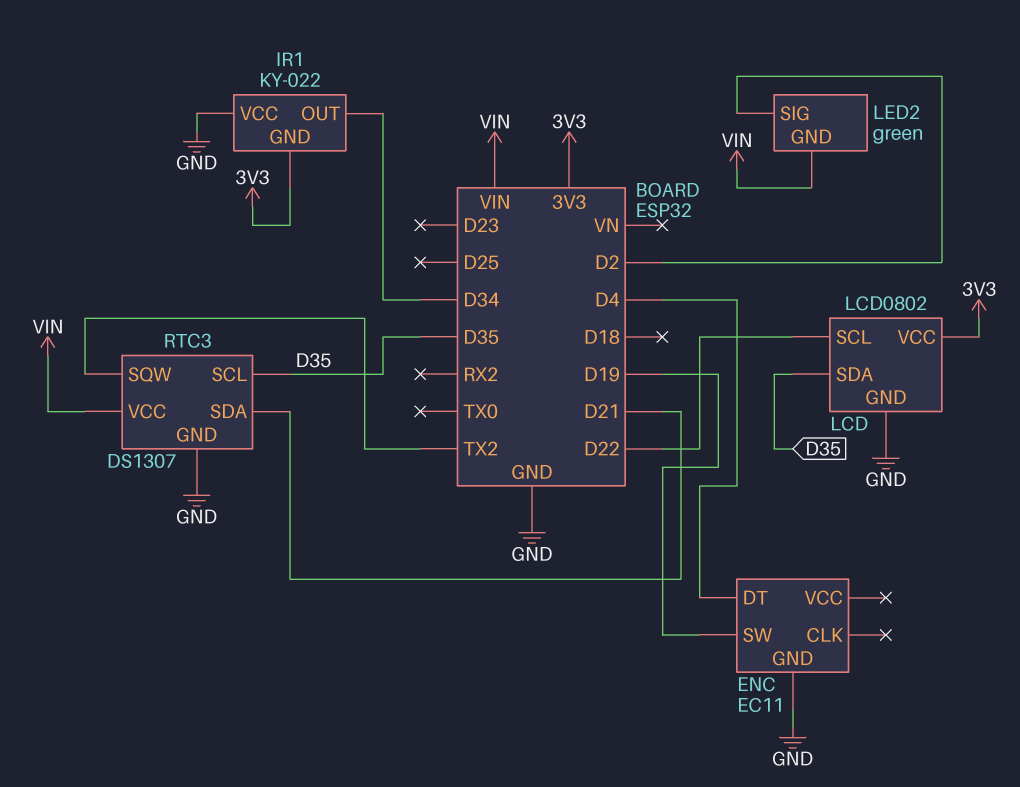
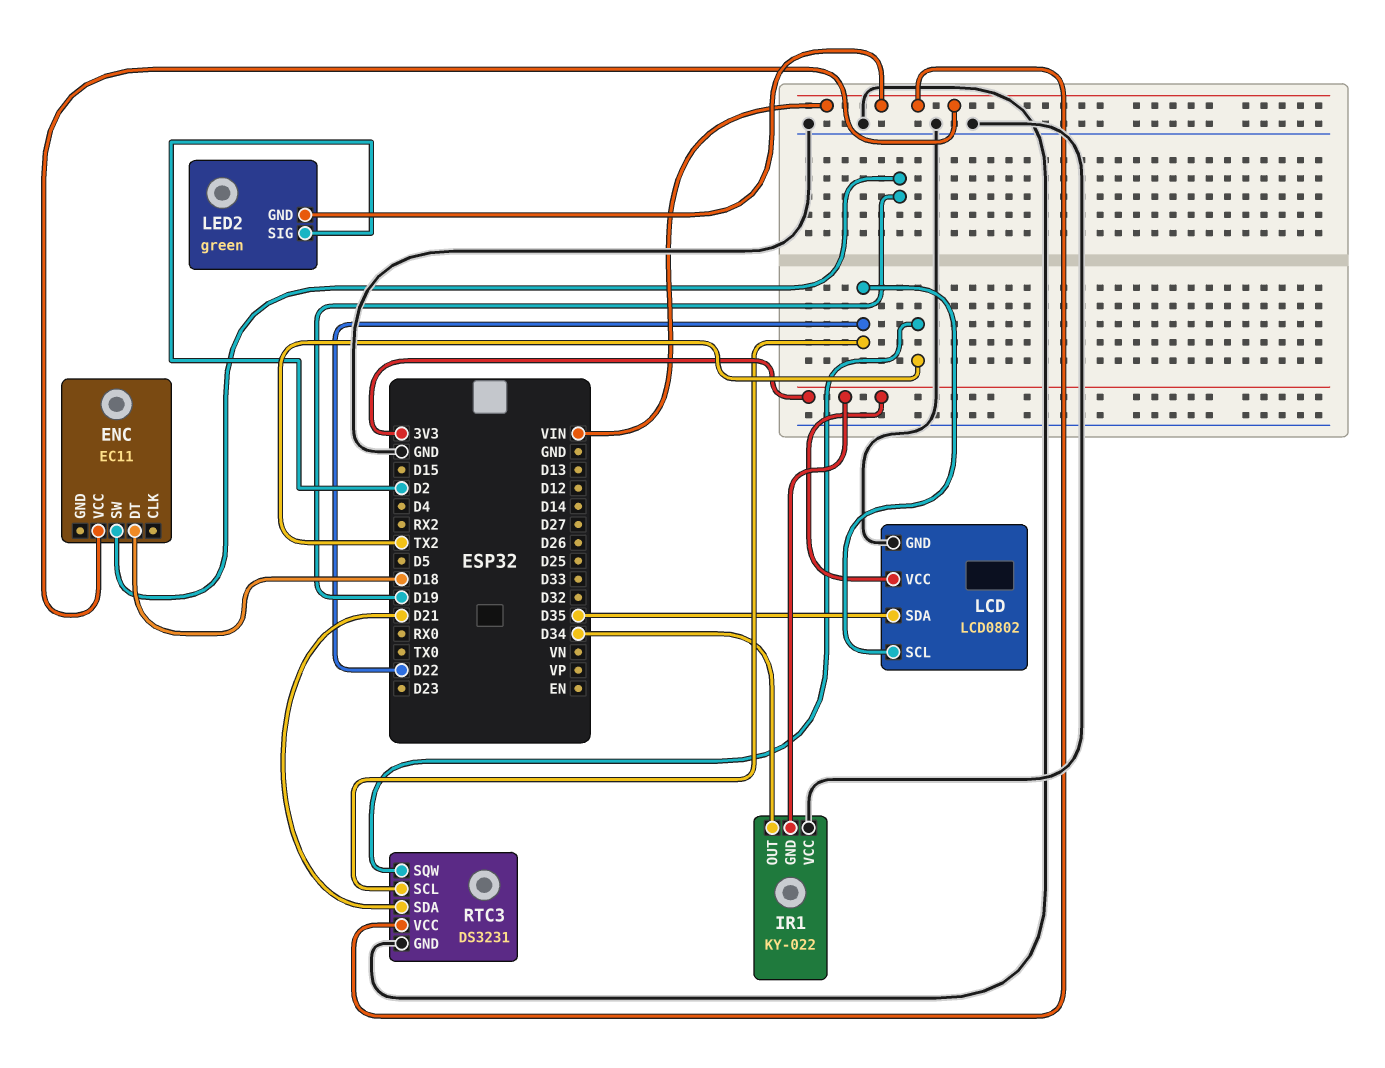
ENC pin DT: D4 -> D18
ENC pin GND: GND -> none
ENC pin VCC: none -> VIN
RTC3: DS1307 -> DS3231
RTC3 pin SCL: D35 -> D22

